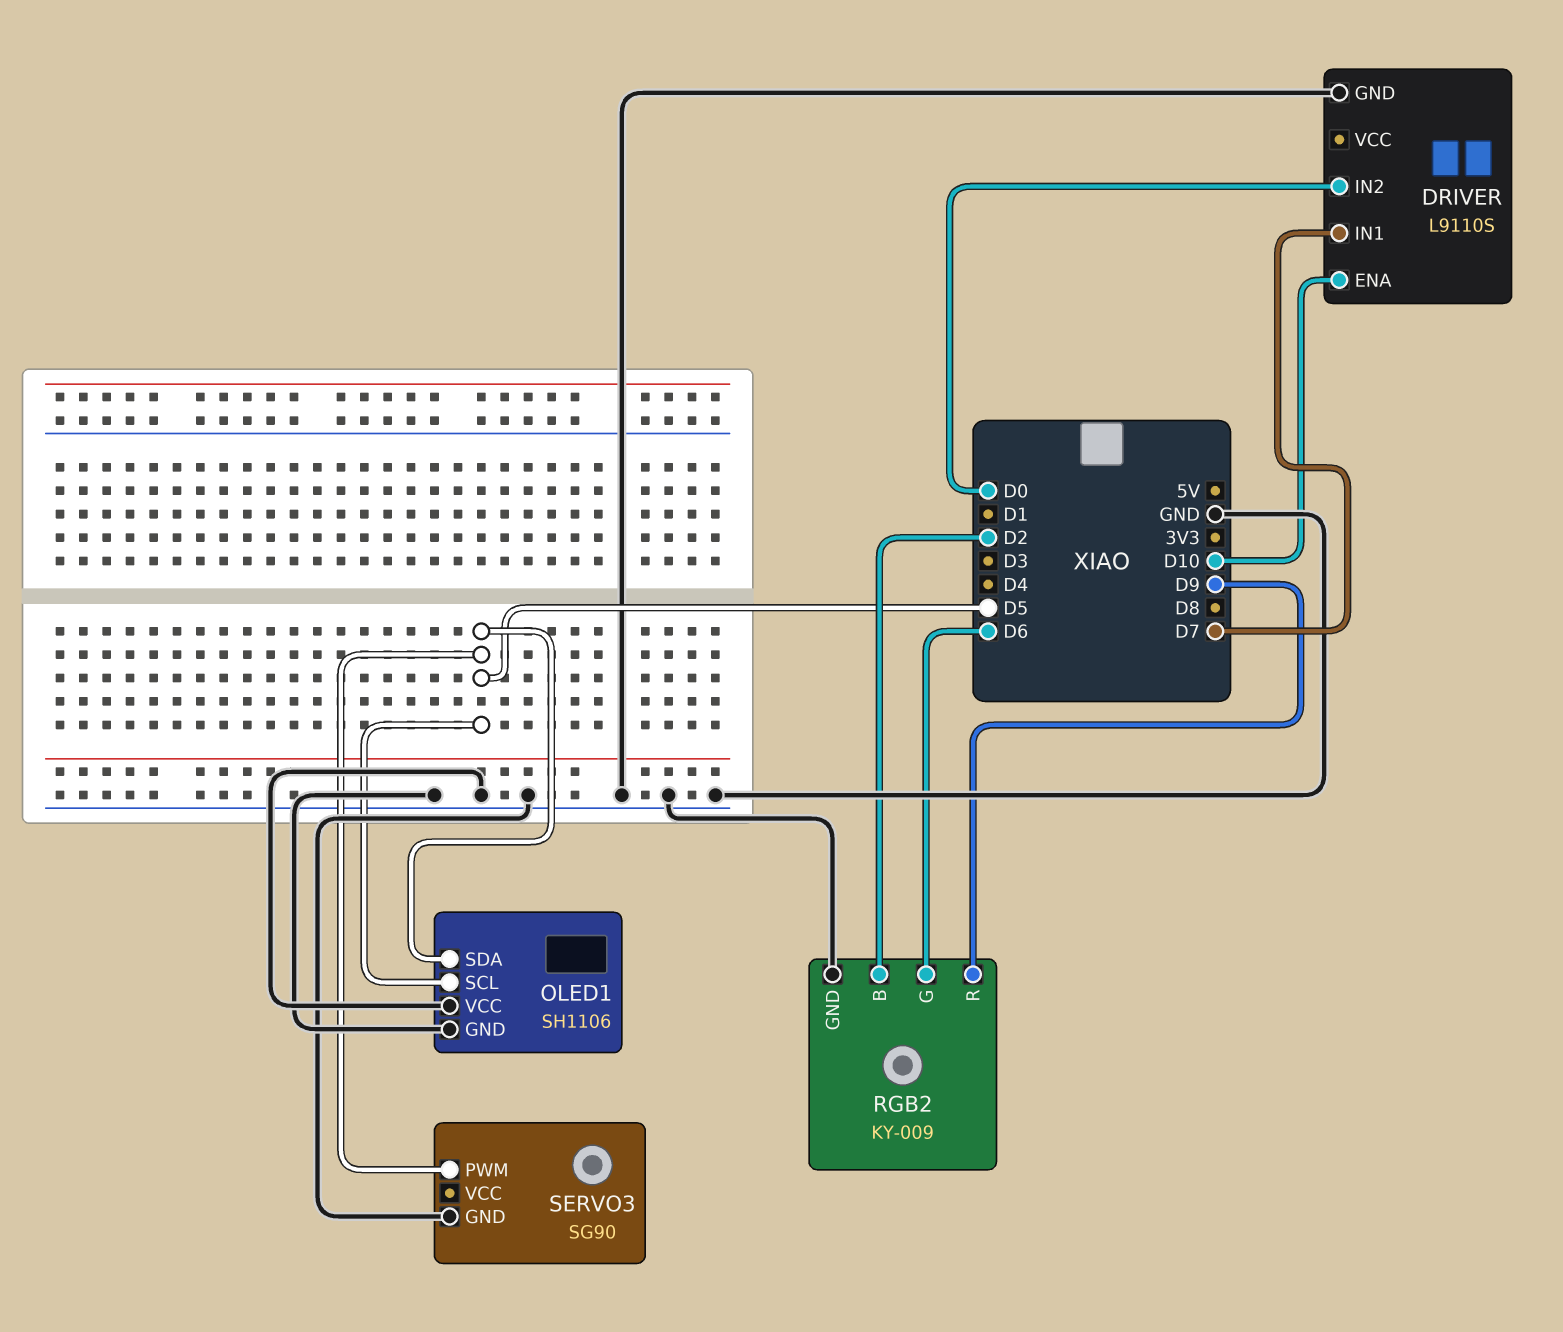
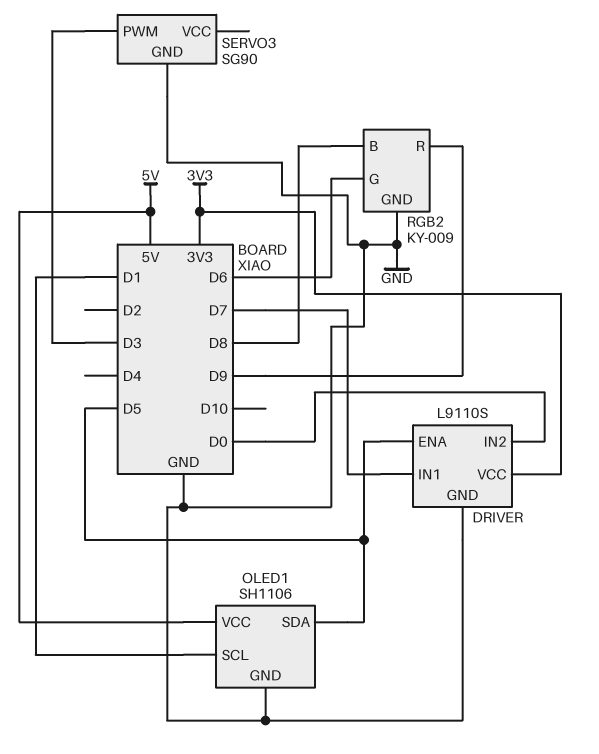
DRIVER pin ENA: D10 -> D5
DRIVER pin VCC: none -> 3V3
OLED1 pin SCL: D5 -> D1
OLED1 pin VCC: GND -> 5V
RGB2 pin B: D2 -> D8
SERVO3 pin PWM: D5 -> D3

